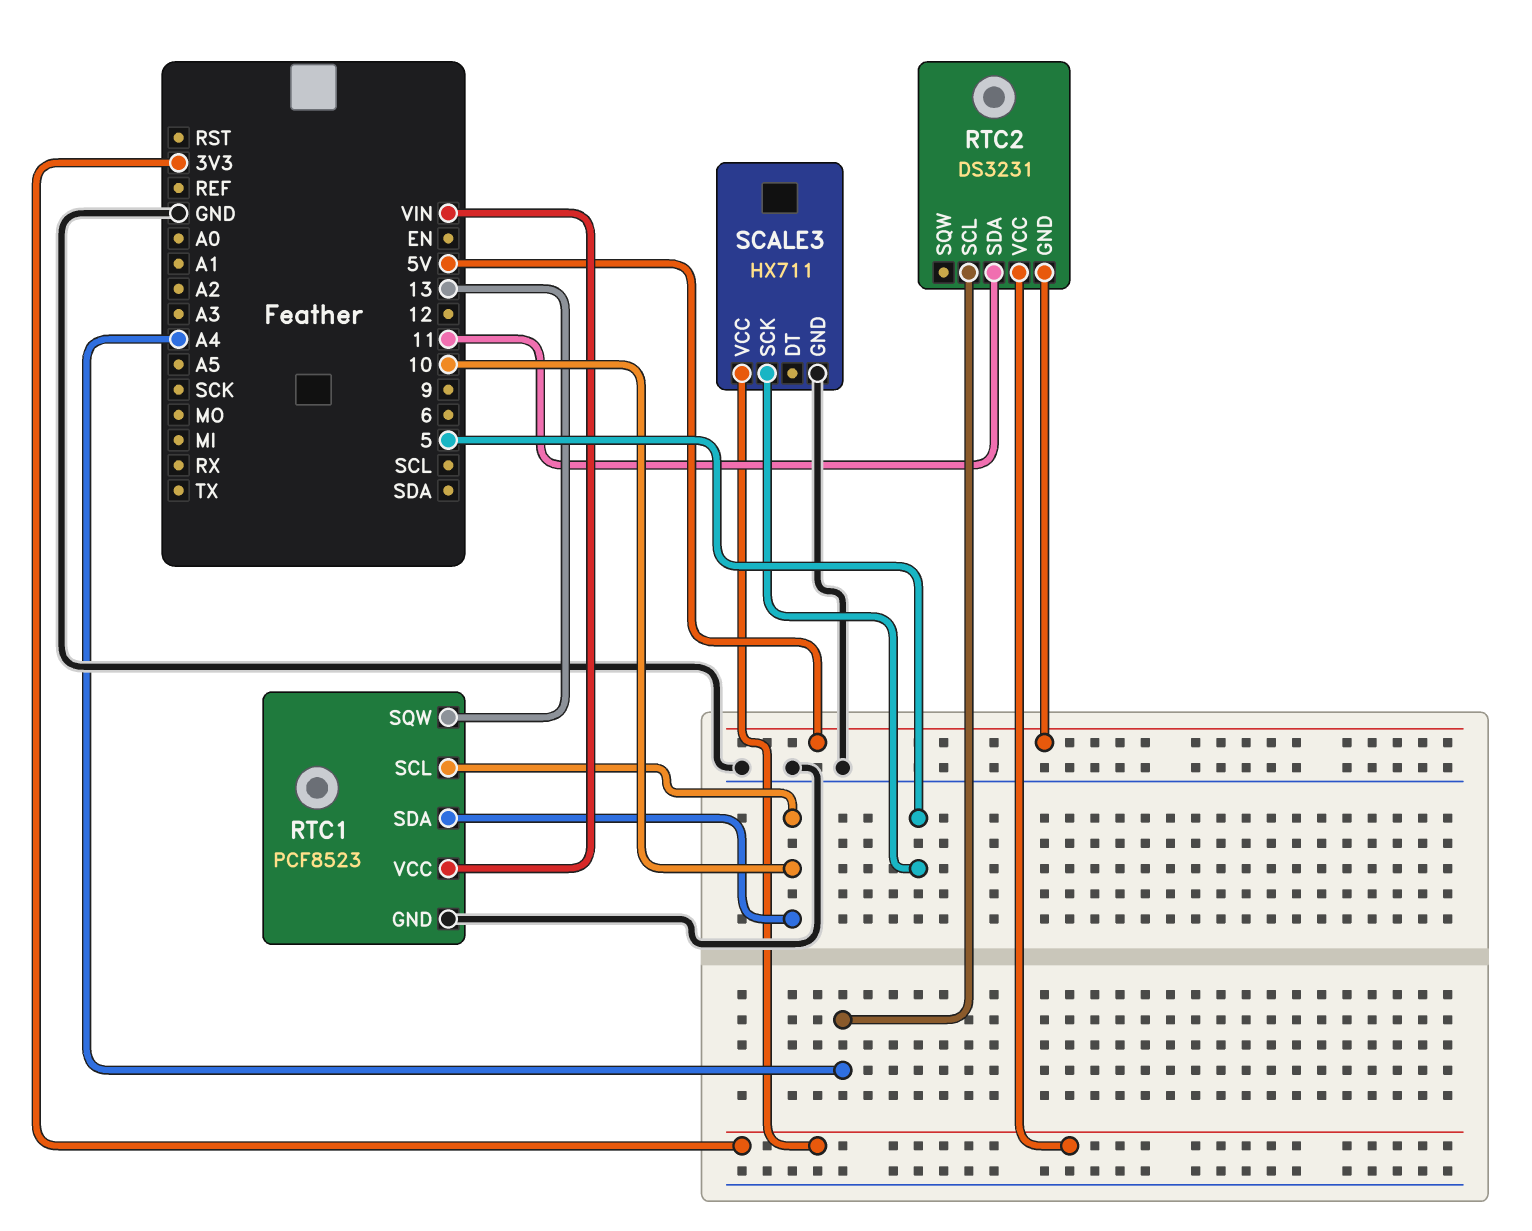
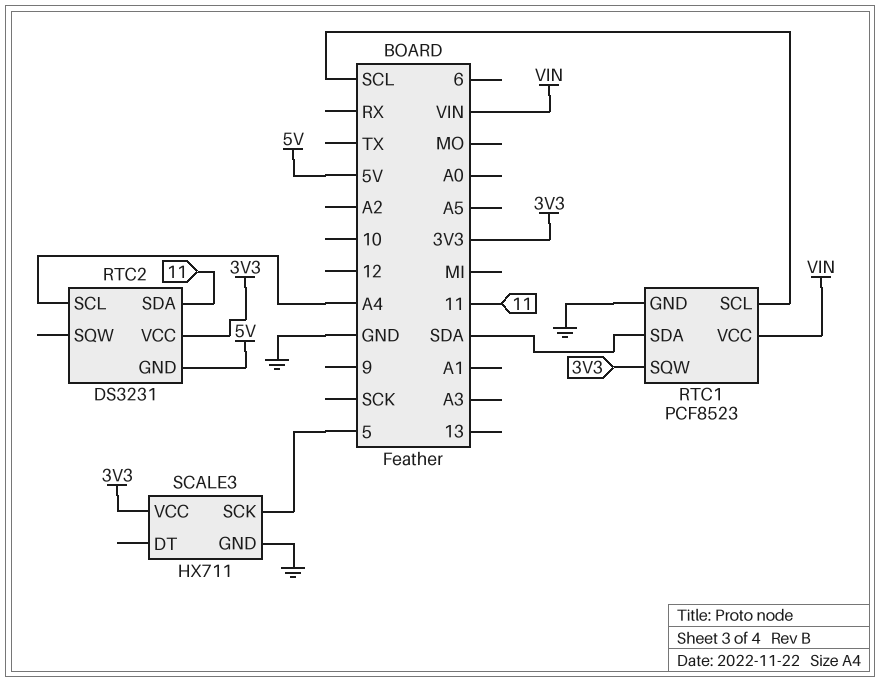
RTC1 pin SCL: 10 -> SCL
RTC1 pin SDA: 10 -> SDA
RTC1 pin SQW: 13 -> 3V3

